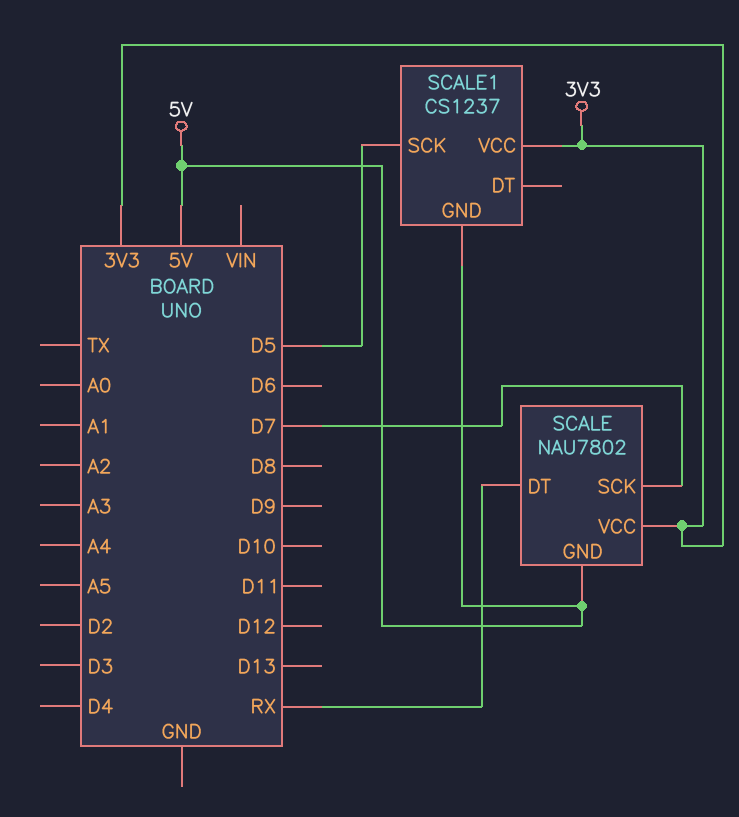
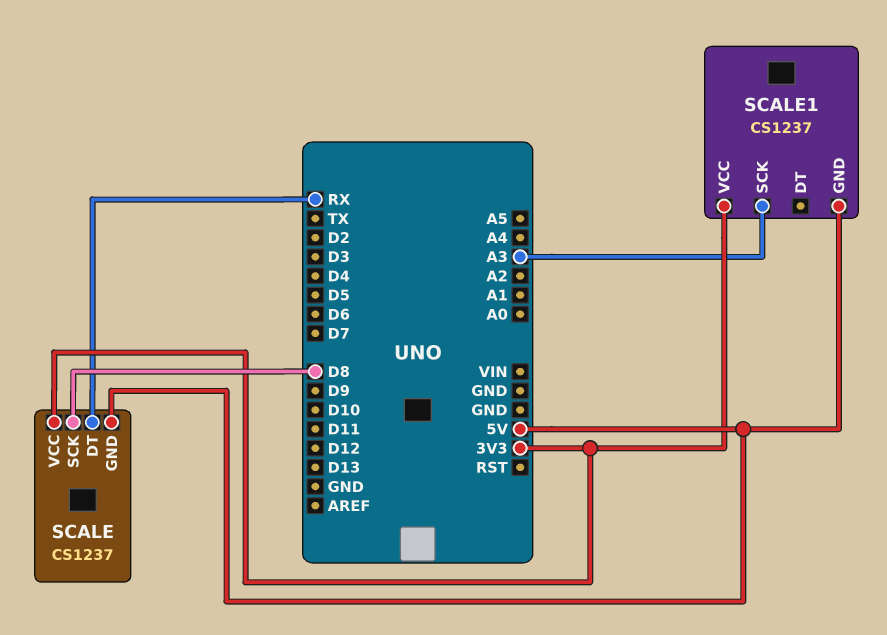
SCALE: NAU7802 -> CS1237
SCALE pin SCK: D7 -> D8
SCALE1 pin SCK: D5 -> A3

